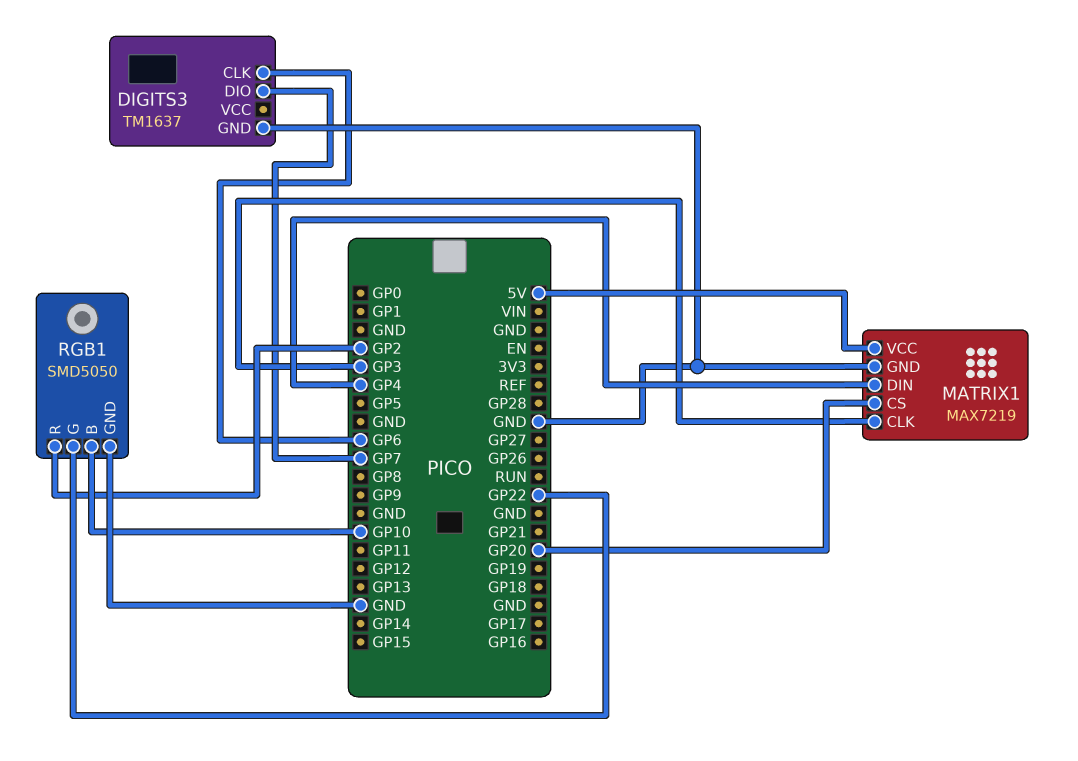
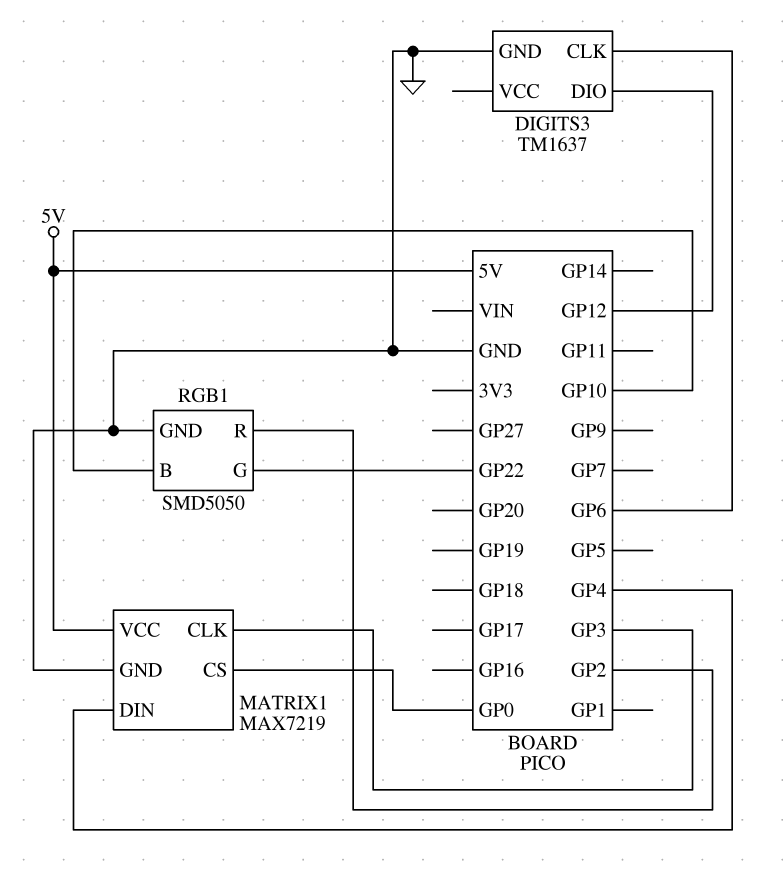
DIGITS3 pin DIO: GP7 -> GP12
MATRIX1 pin CS: GP20 -> GP0

